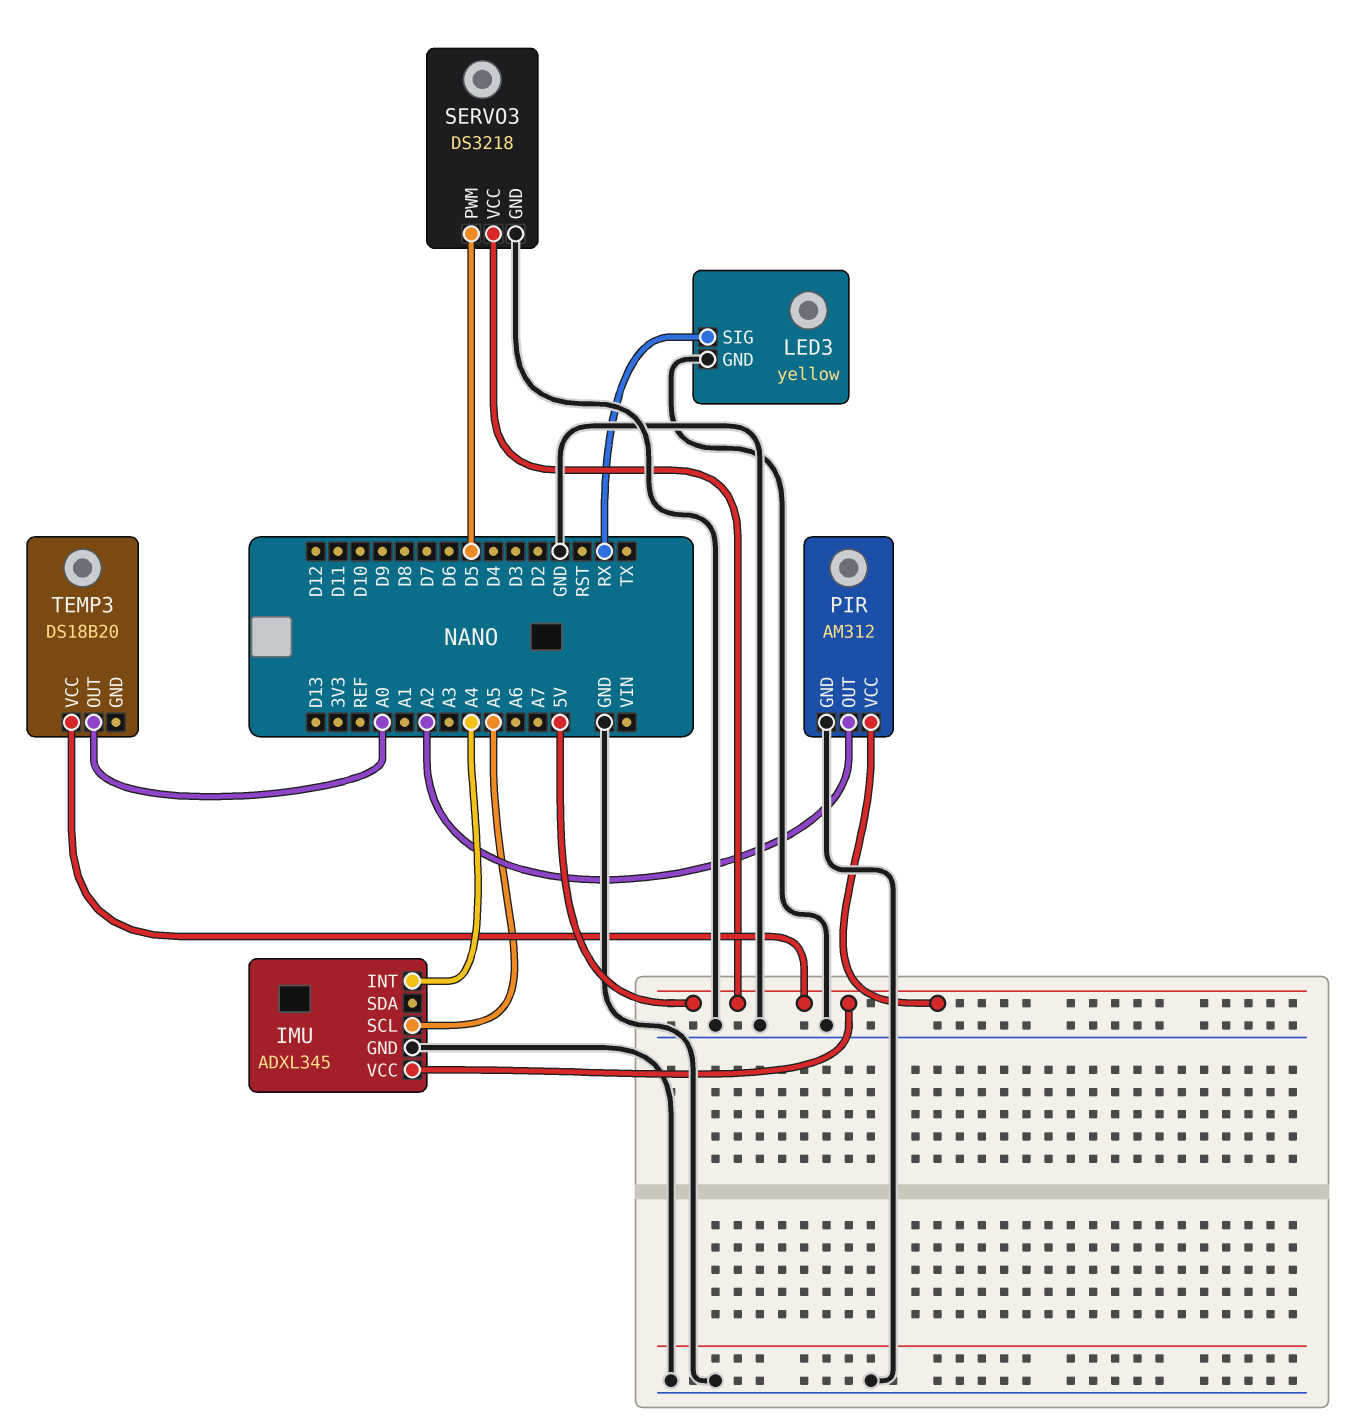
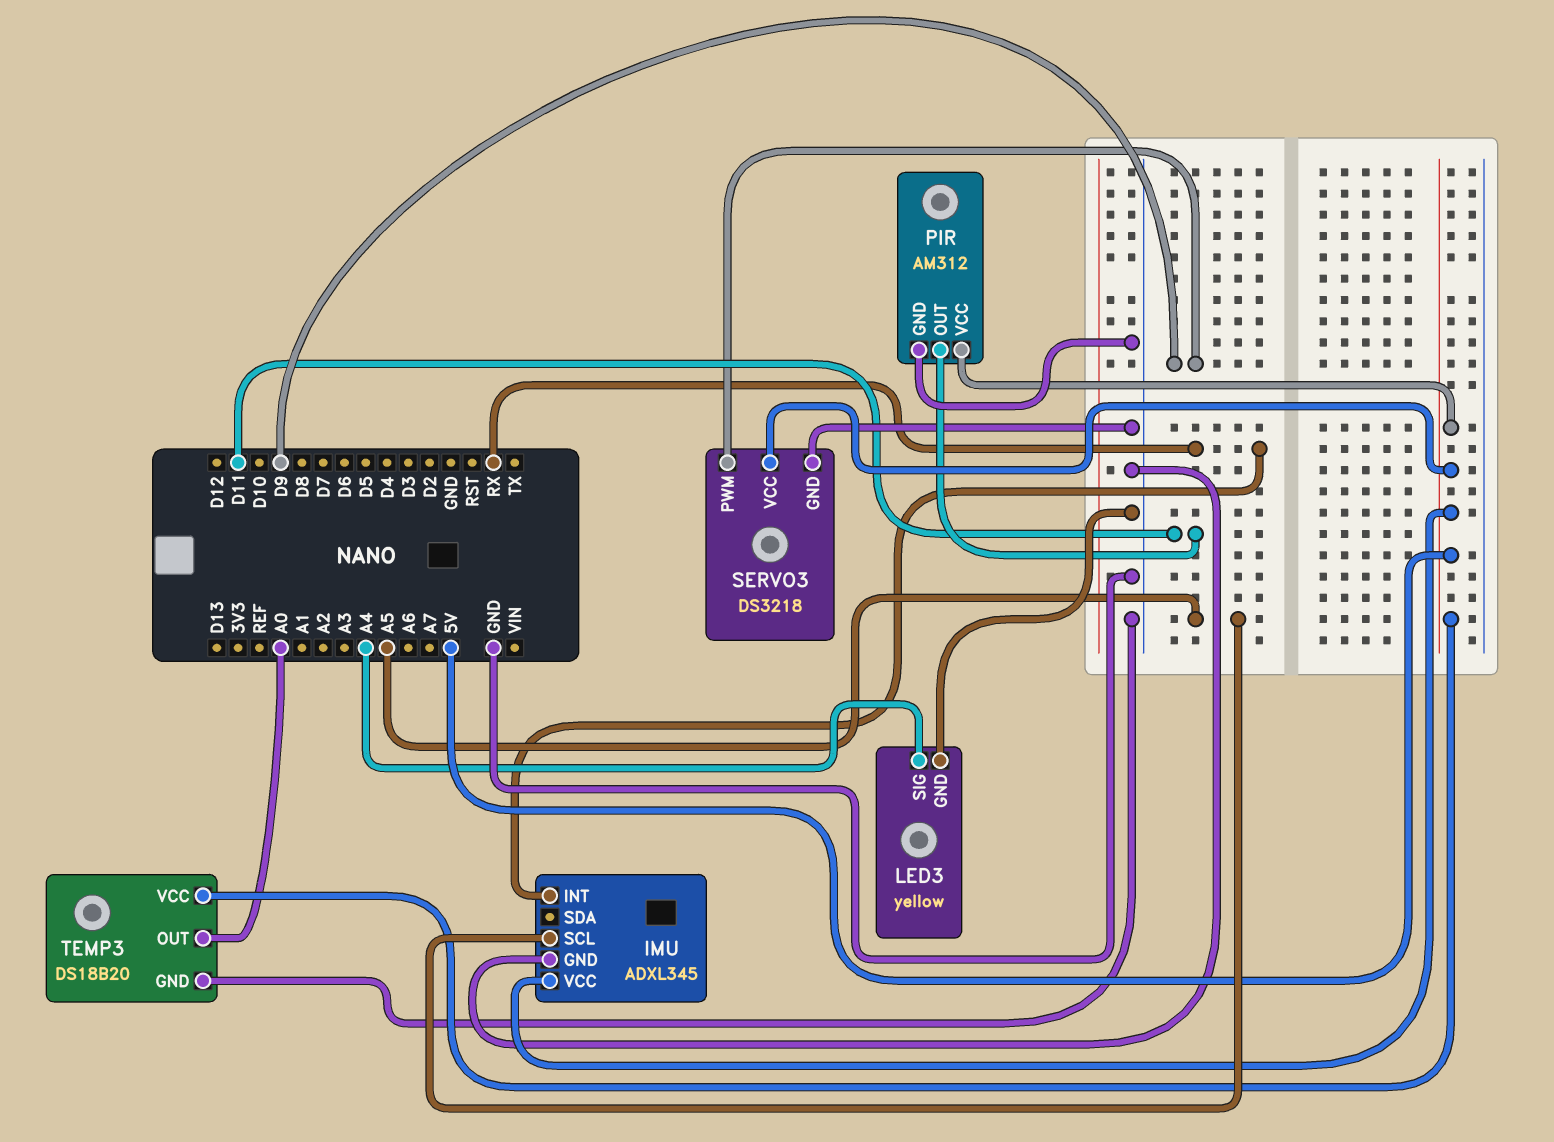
IMU pin INT: A4 -> RX
LED3 pin SIG: RX -> A4
PIR pin OUT: A2 -> D11
SERVO3 pin PWM: D5 -> D9
TEMP3 pin GND: none -> GND

